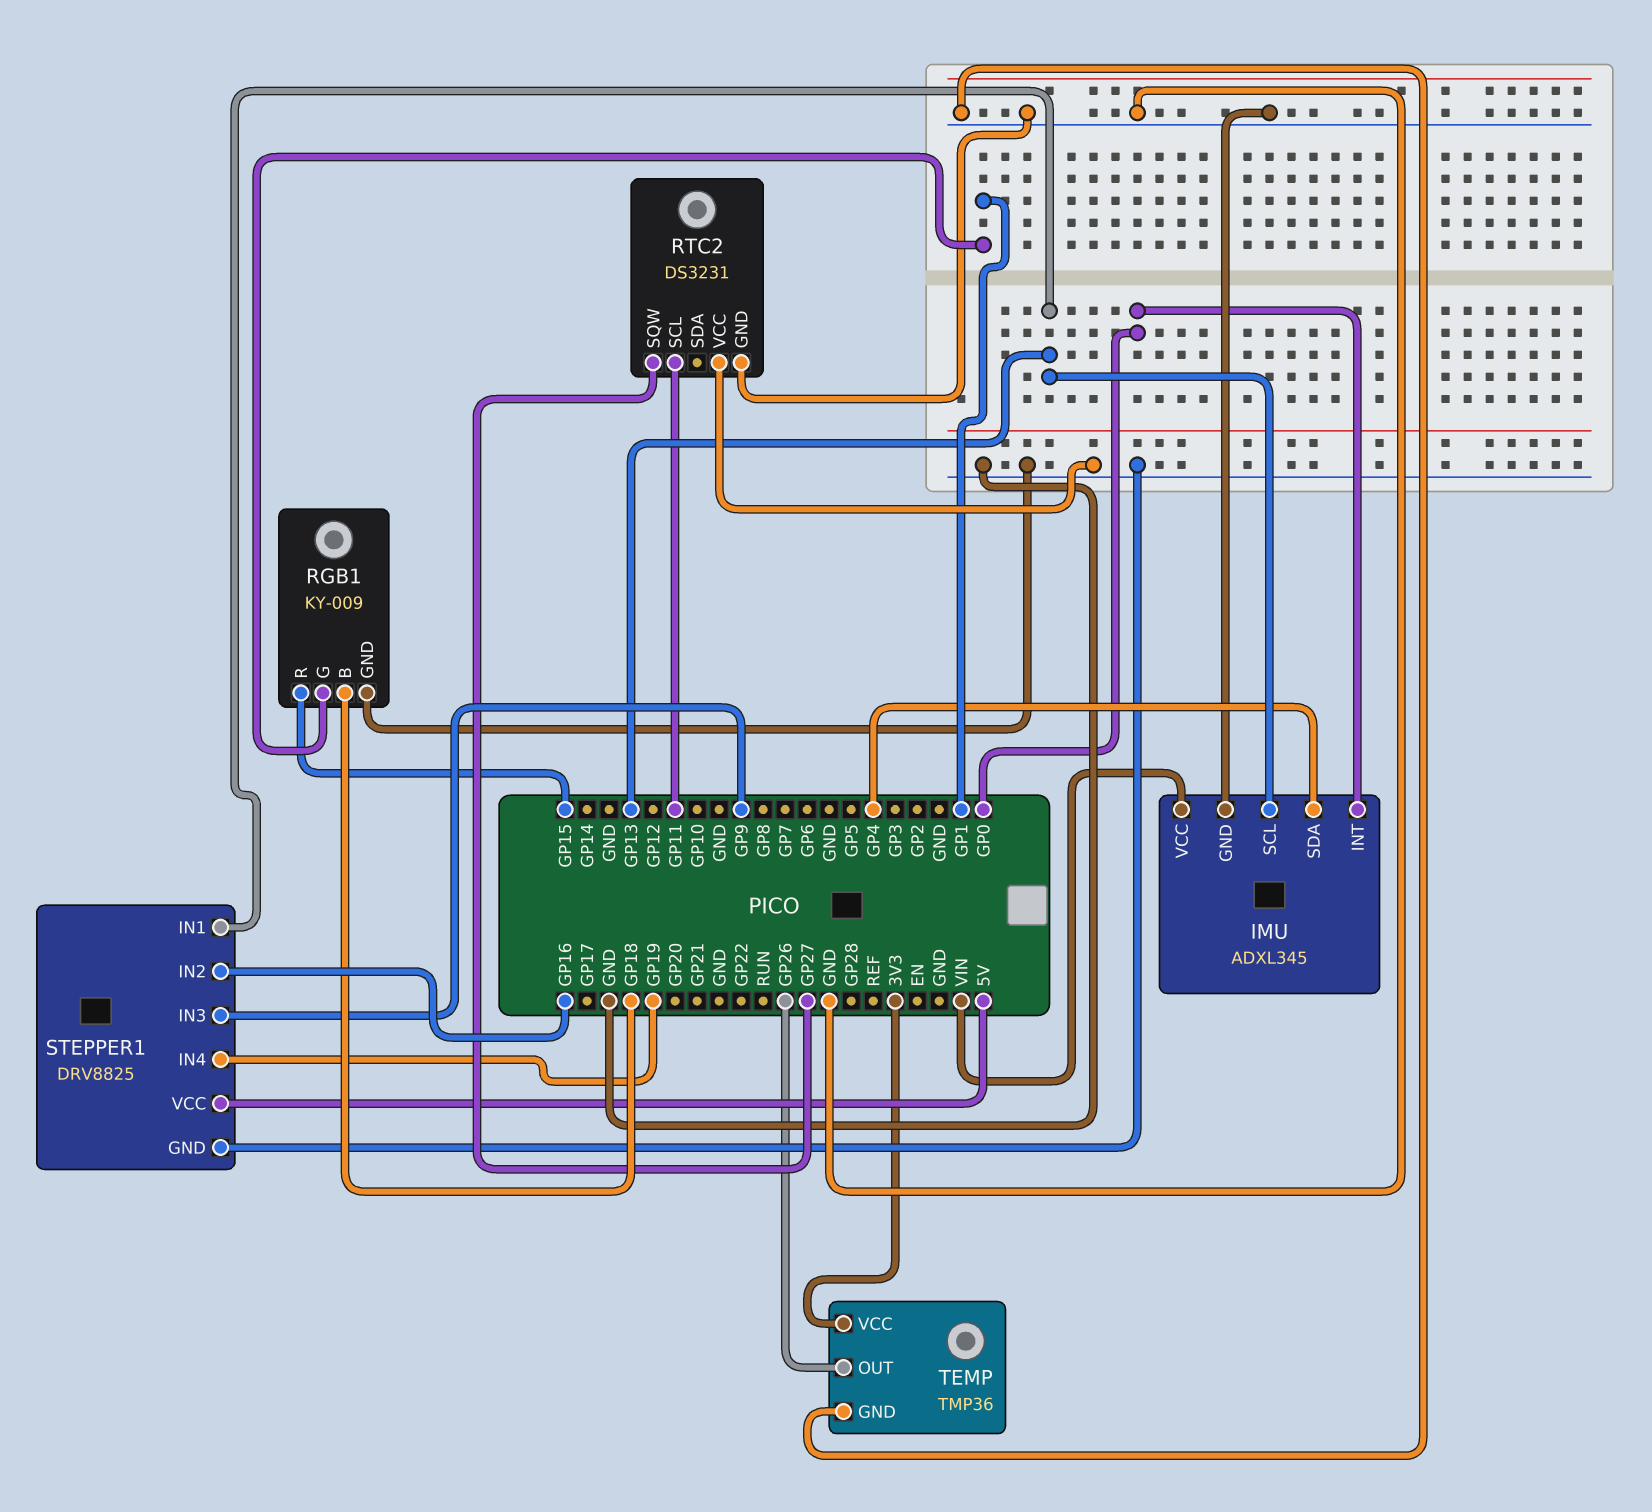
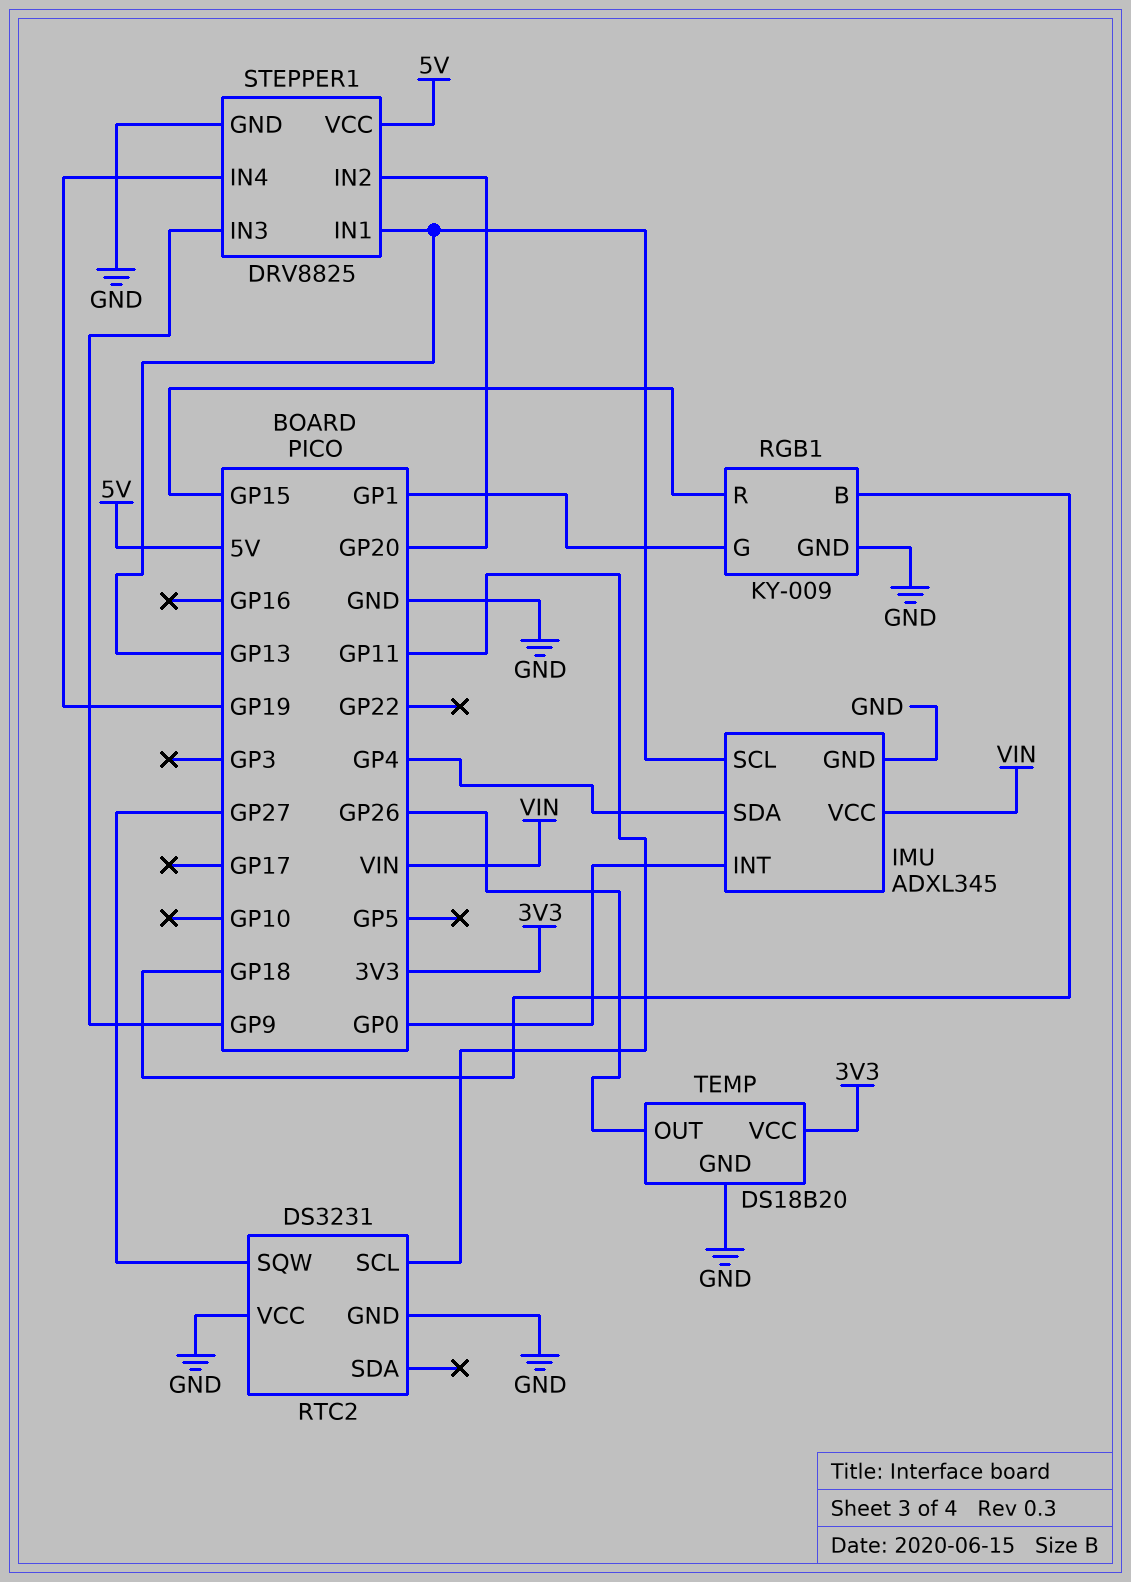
STEPPER1 pin IN2: GP16 -> GP20
TEMP: TMP36 -> DS18B20

